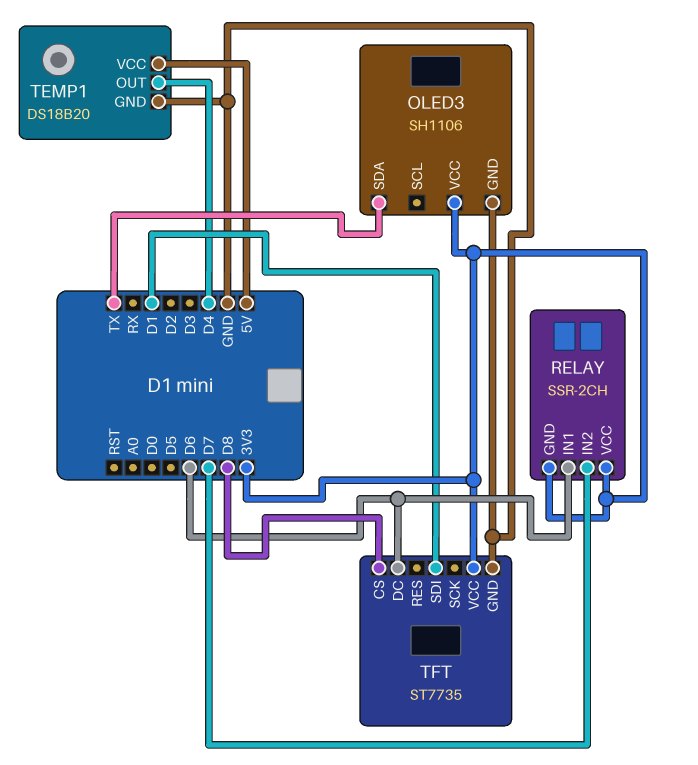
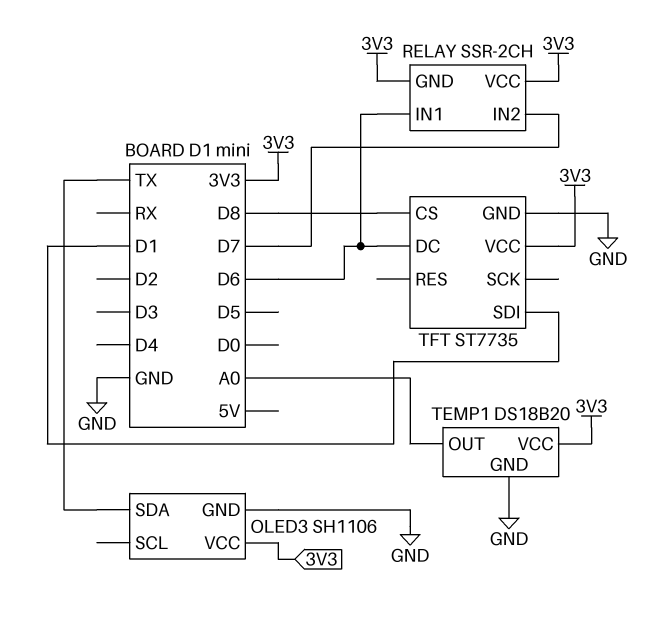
TEMP1 pin OUT: D4 -> A0
TEMP1 pin VCC: 5V -> 3V3

